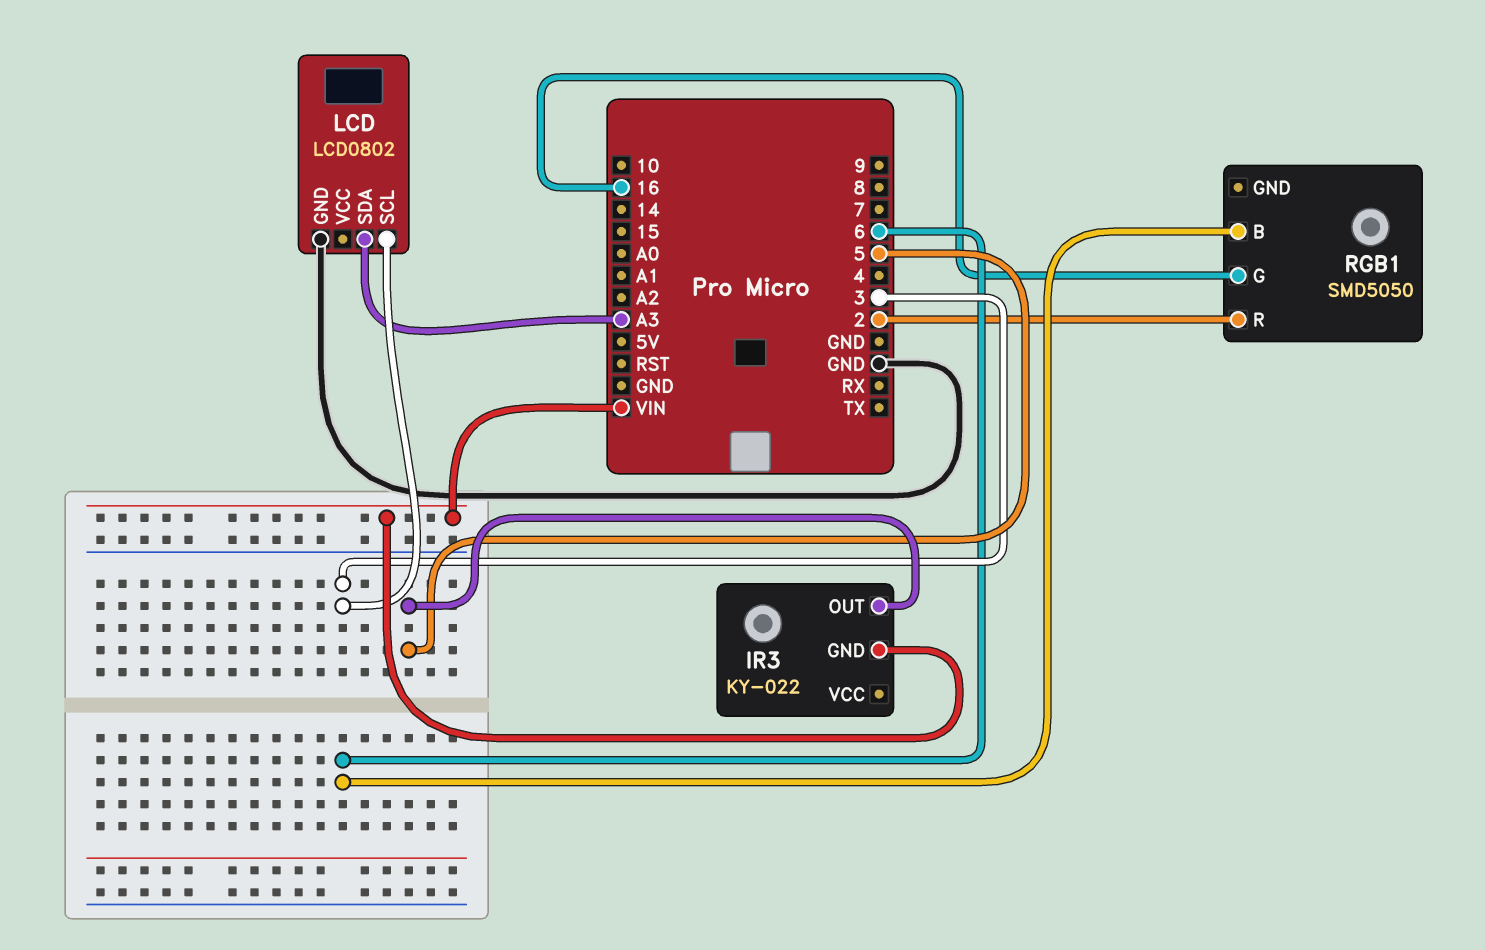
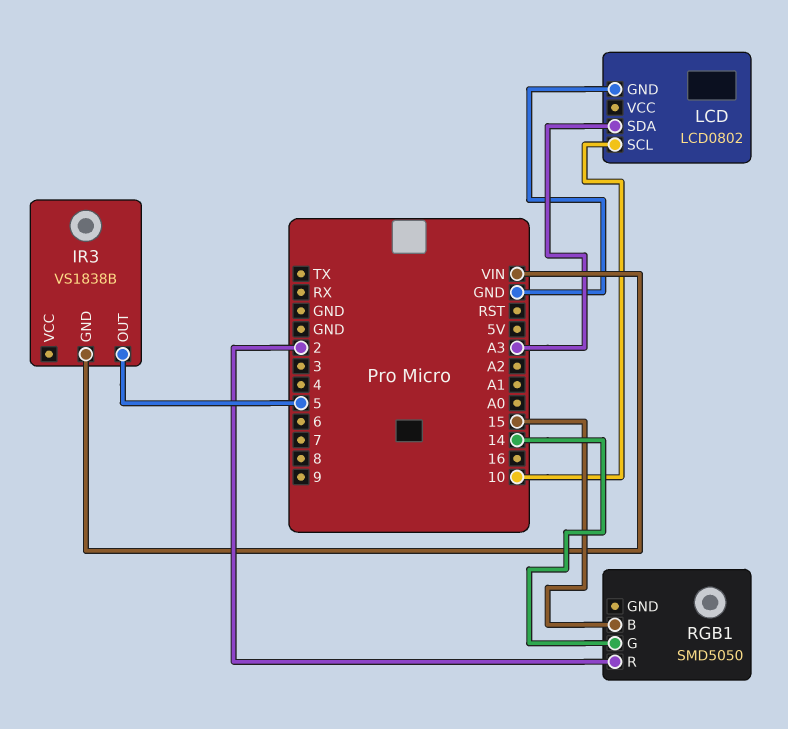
IR3: KY-022 -> VS1838B
LCD pin SCL: 3 -> 10
RGB1 pin B: 6 -> 15
RGB1 pin G: 16 -> 14

